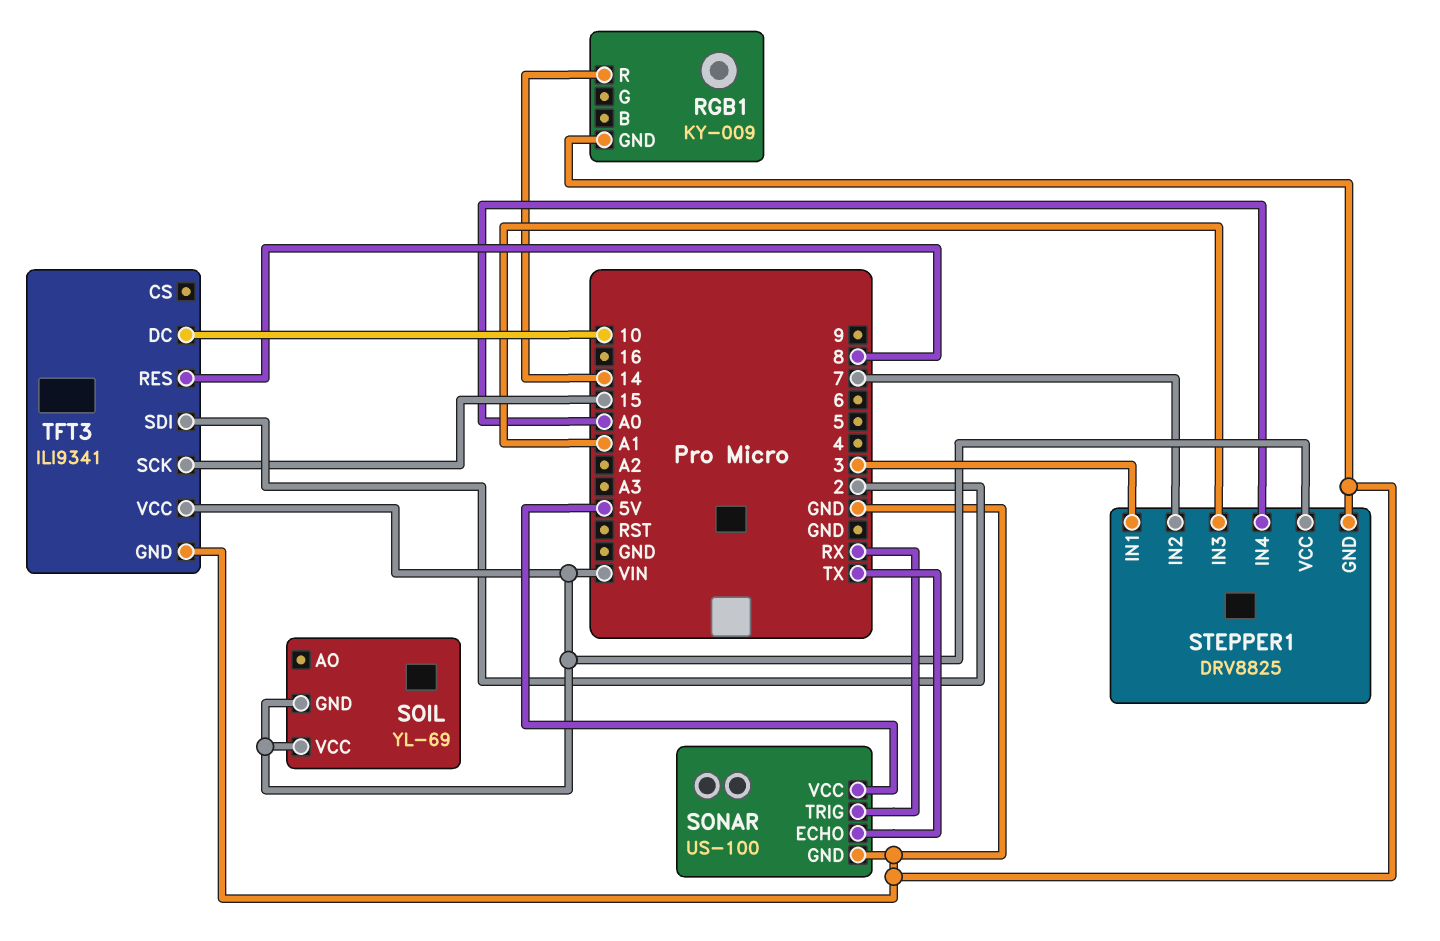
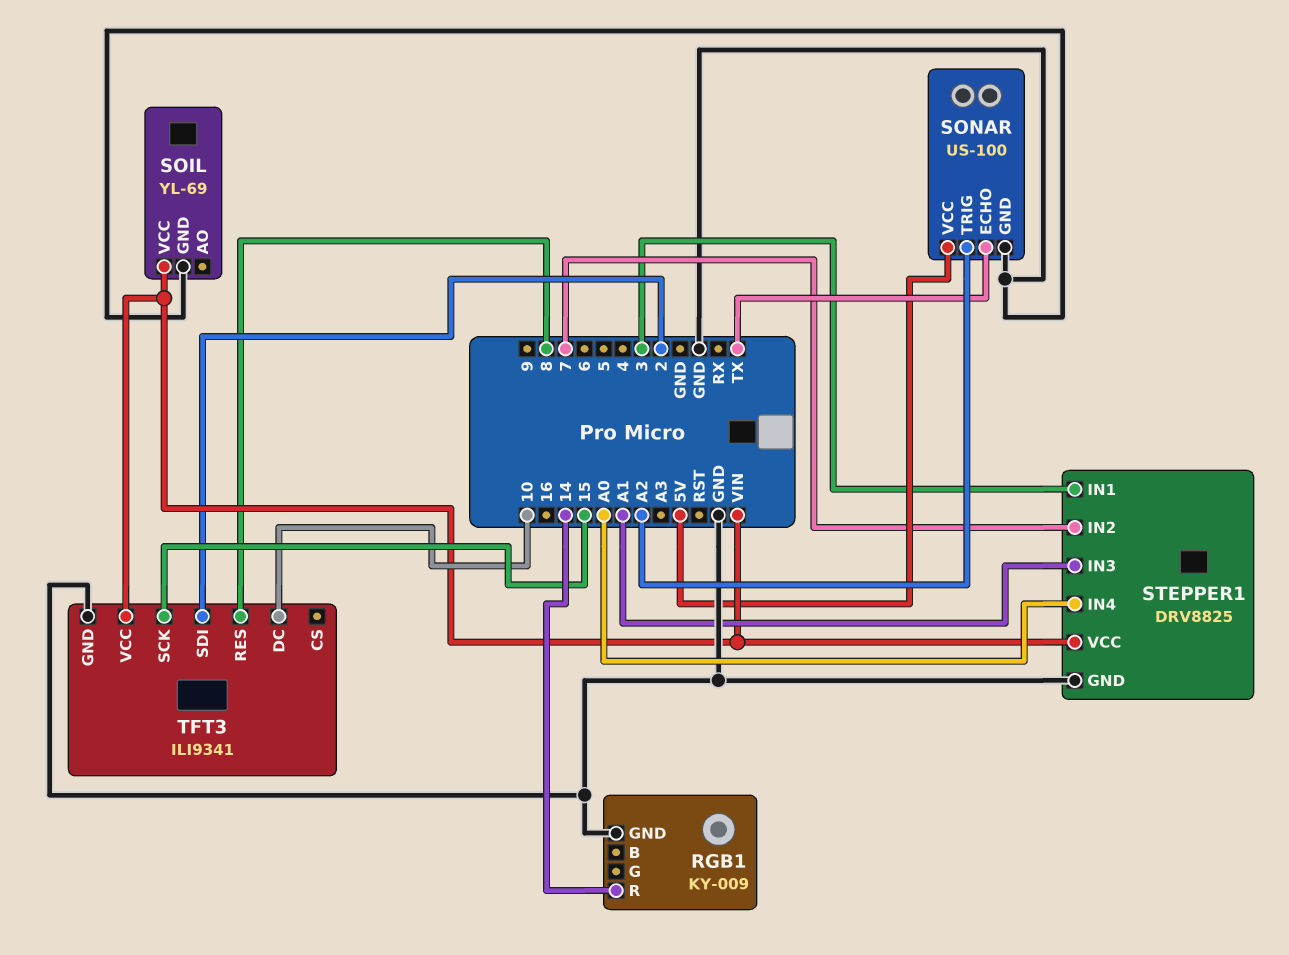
SOIL pin GND: VIN -> GND
SONAR pin TRIG: RX -> A2

